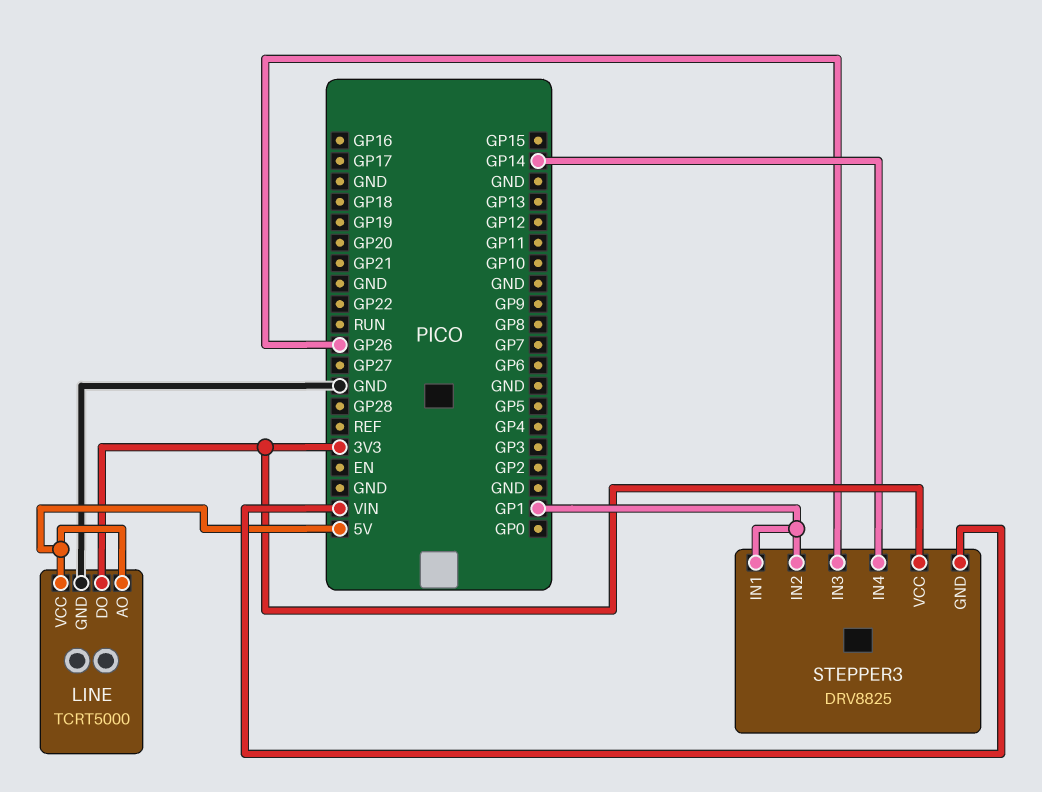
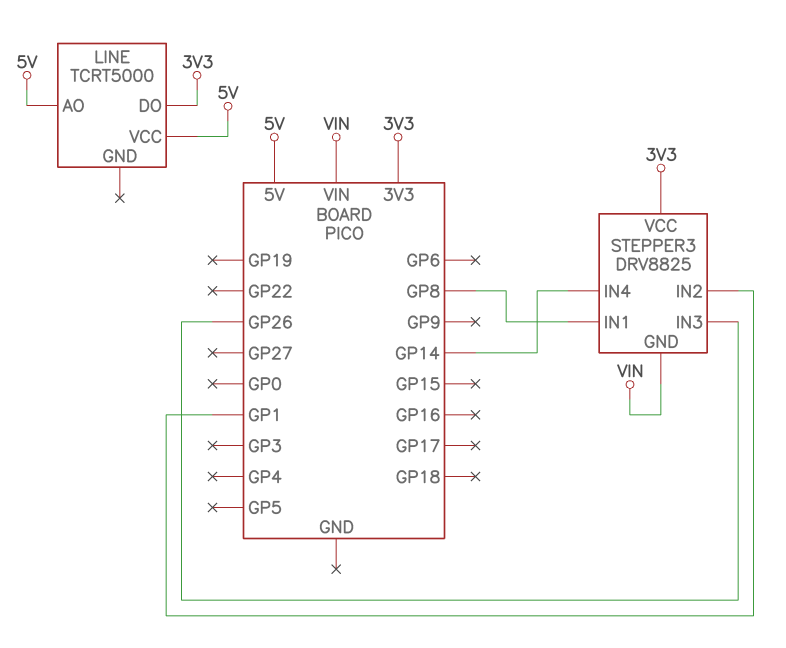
LINE pin GND: GND -> none
STEPPER3 pin IN1: GP1 -> GP8

